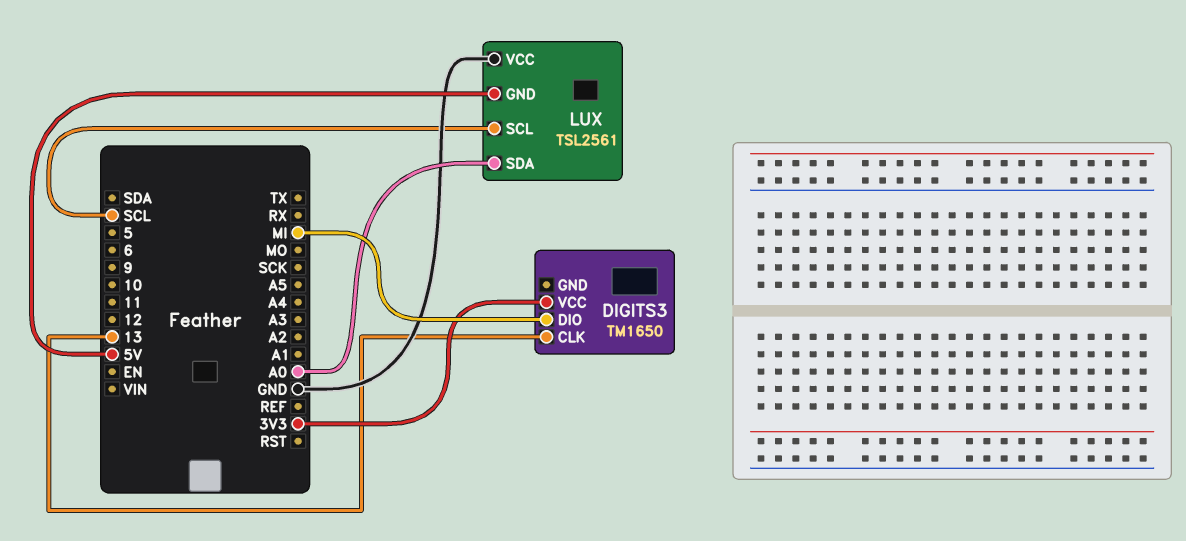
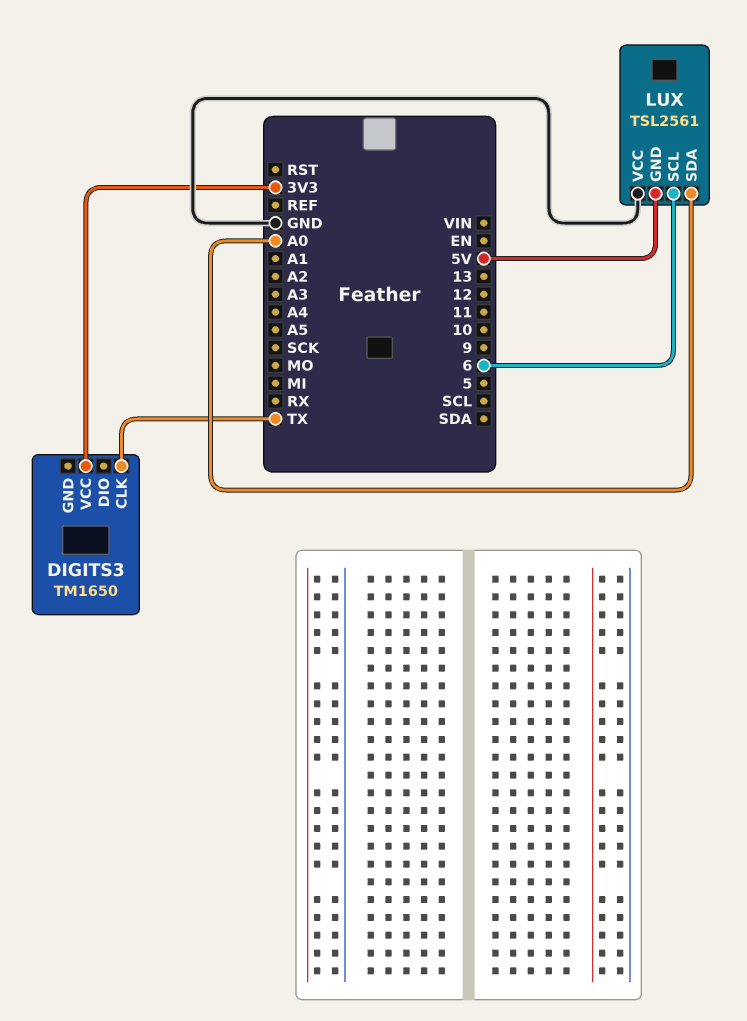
DIGITS3 pin CLK: 13 -> TX
DIGITS3 pin DIO: MI -> none
LUX pin SCL: SCL -> 6

